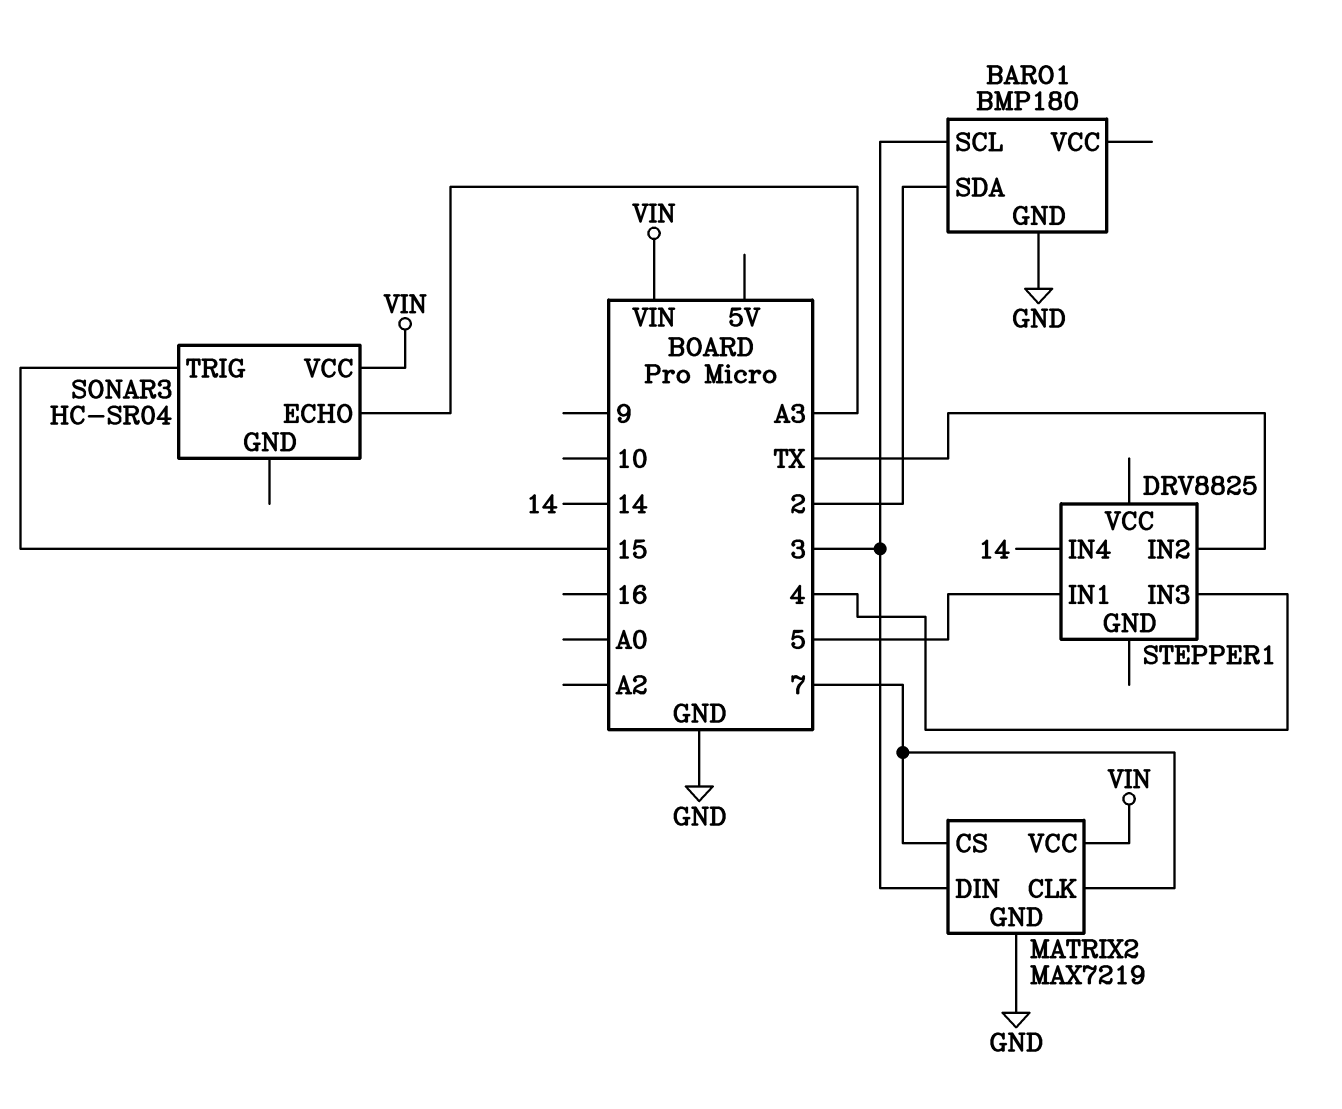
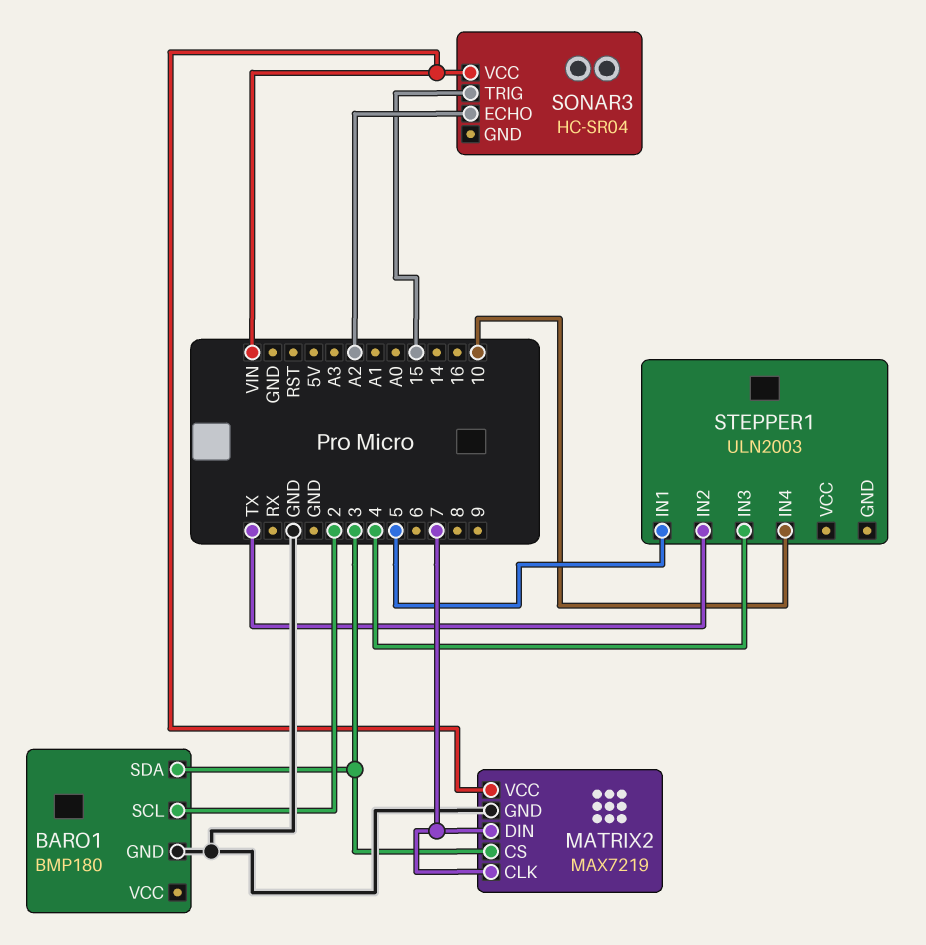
BARO1 pin SCL: 3 -> 2
BARO1 pin SDA: 2 -> 3
MATRIX2 pin CS: 7 -> 3
MATRIX2 pin DIN: 3 -> 7
SONAR3 pin ECHO: A3 -> A2
STEPPER1: DRV8825 -> ULN2003
STEPPER1 pin IN4: 14 -> 10

